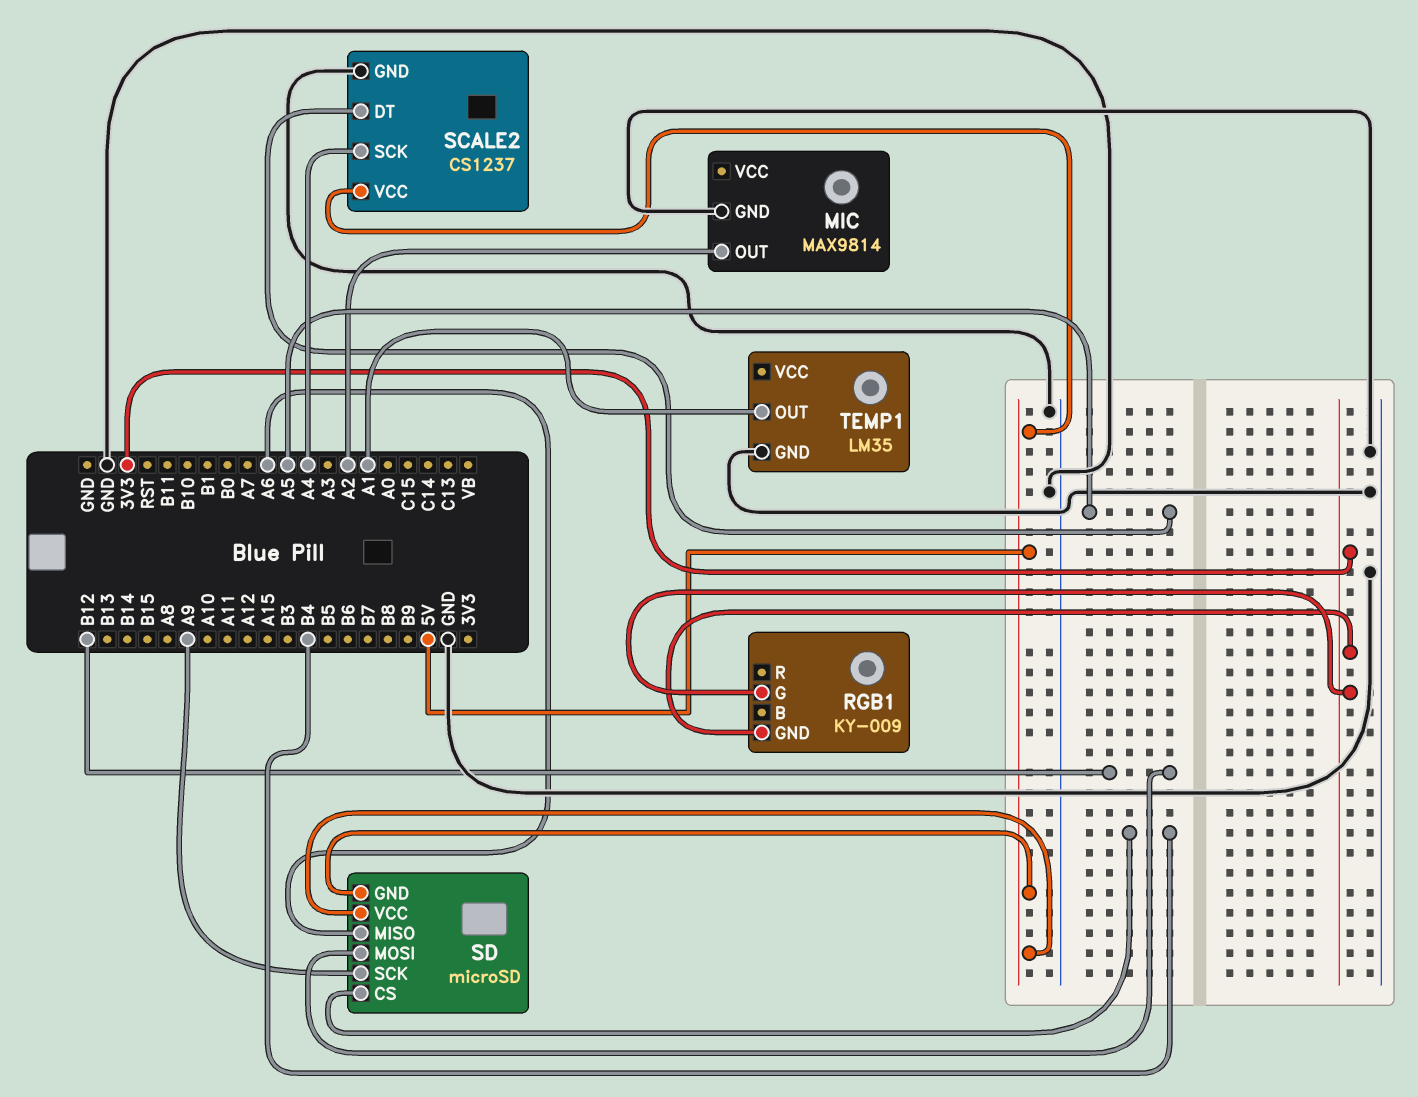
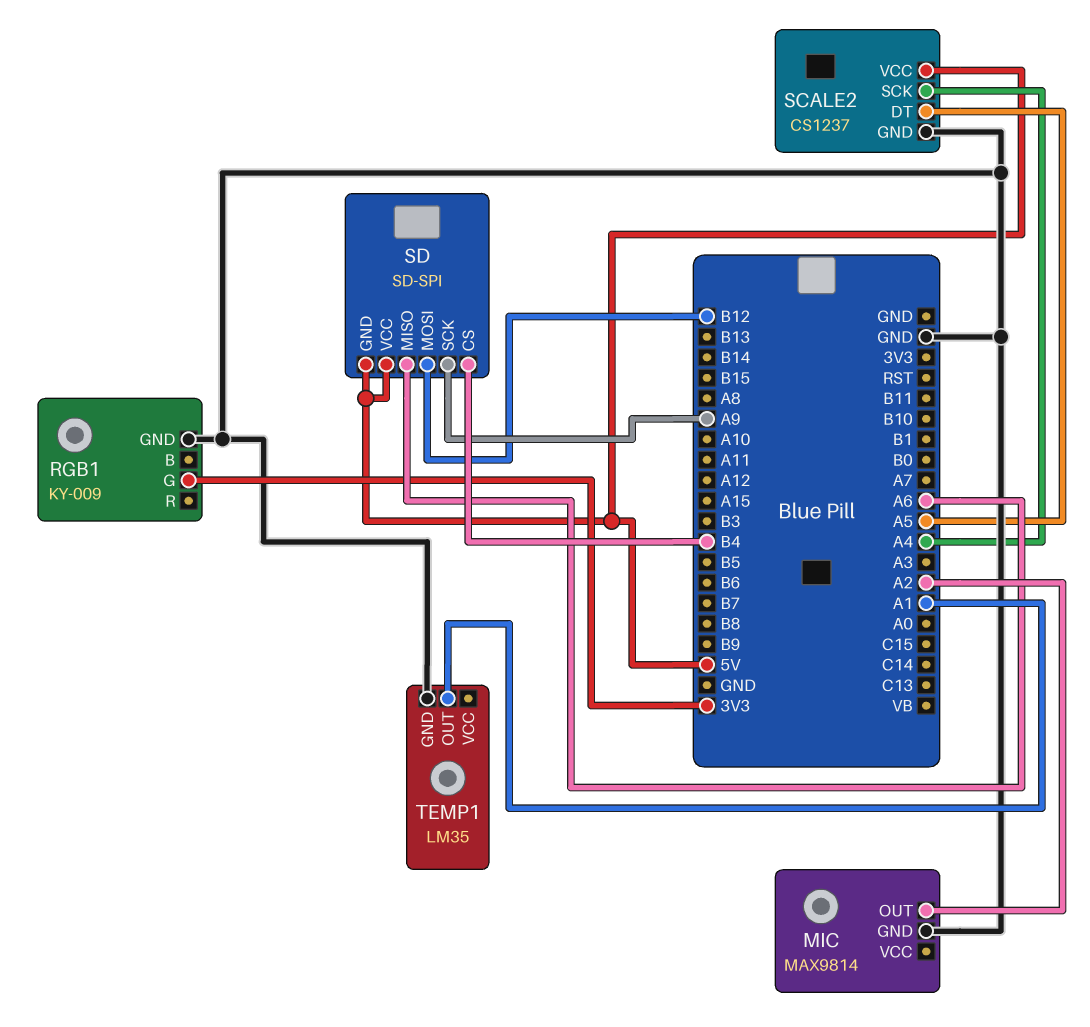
RGB1 pin GND: 3V3 -> GND
SD: microSD -> SD-SPI

